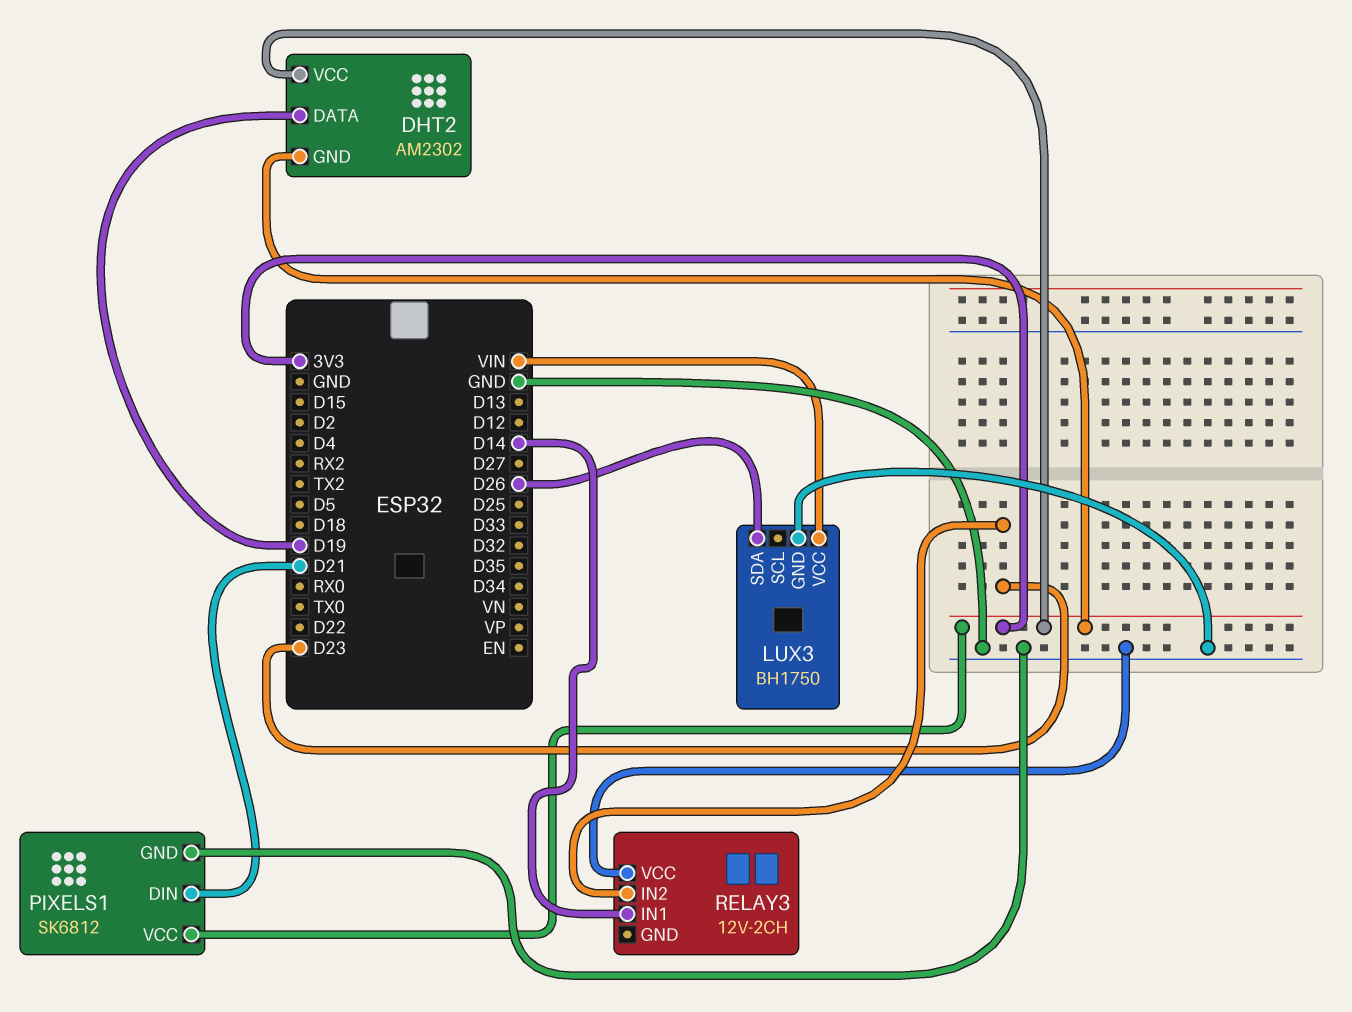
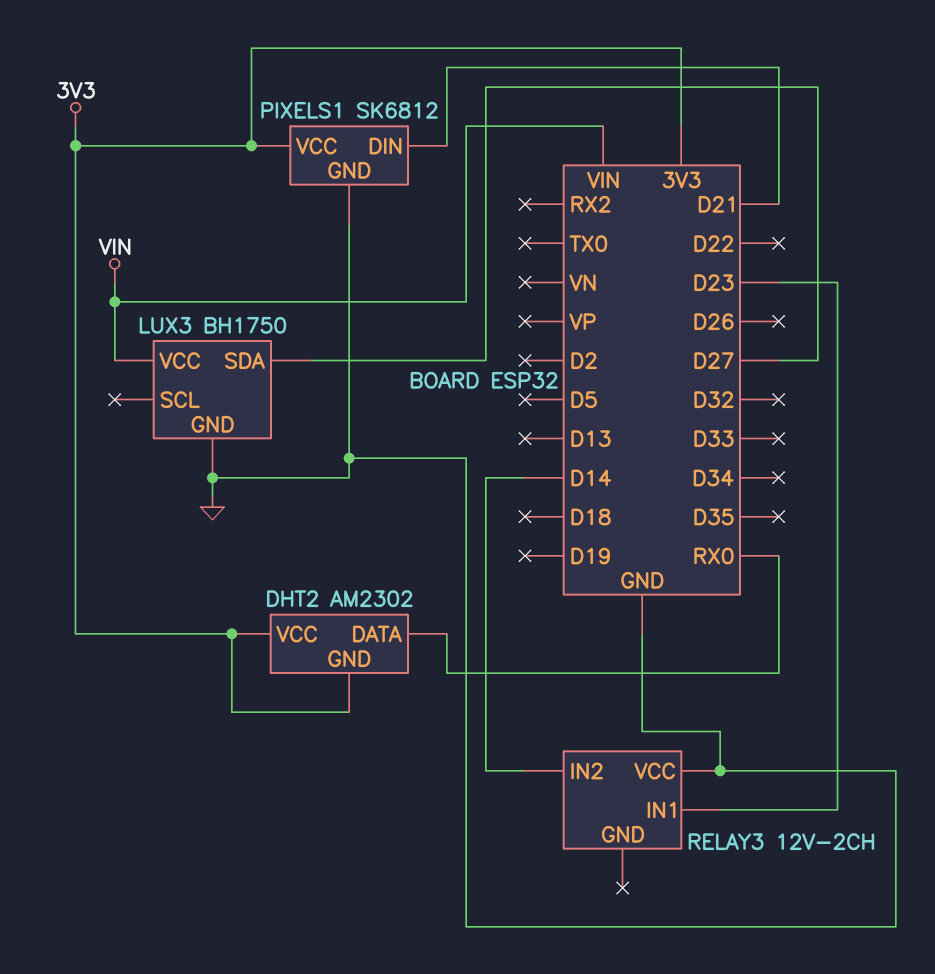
DHT2 pin DATA: D19 -> RX0
LUX3 pin SDA: D26 -> D27
RELAY3 pin IN1: D14 -> D23
RELAY3 pin IN2: D23 -> D14

